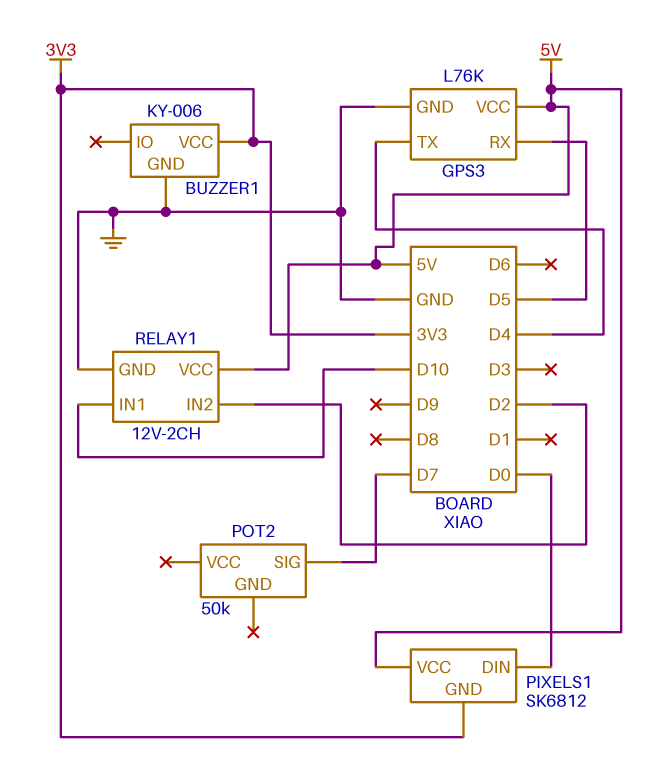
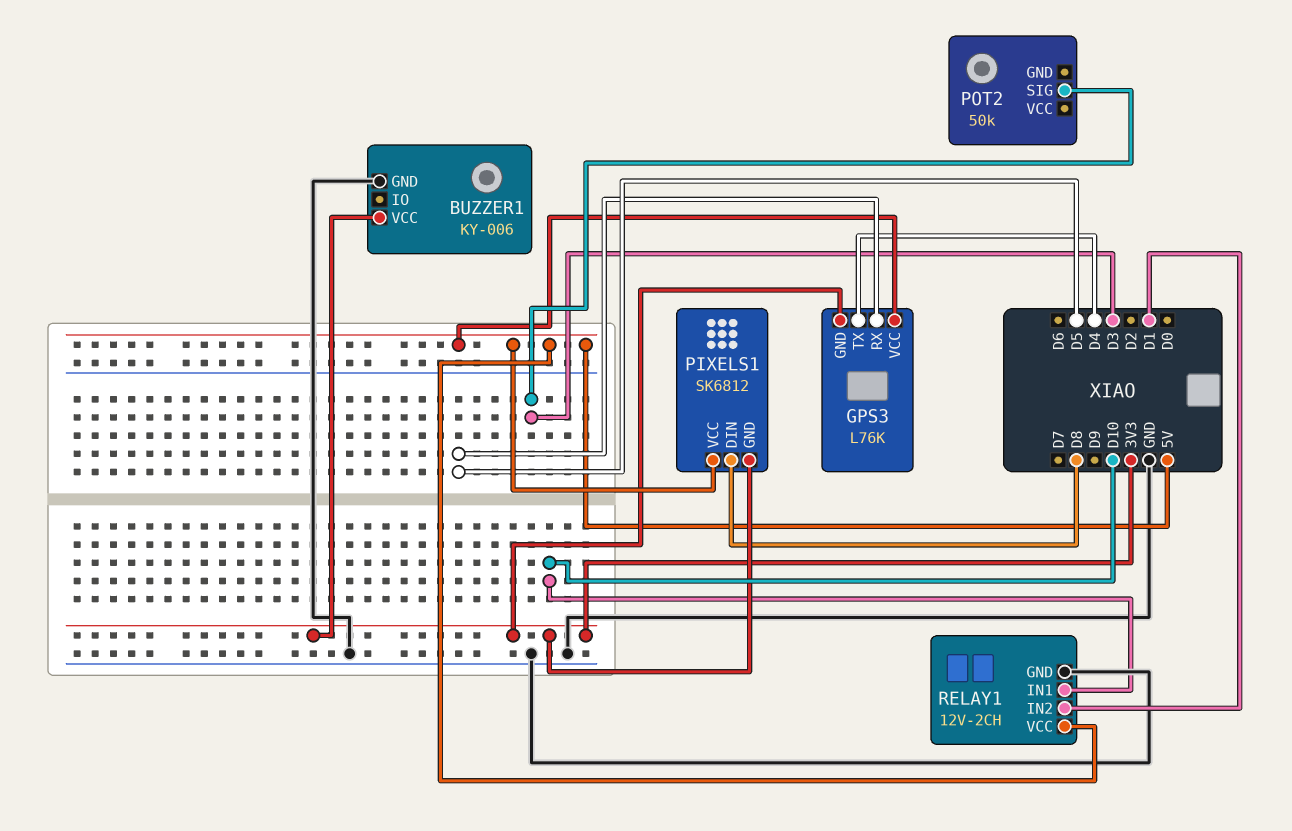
GPS3 pin GND: GND -> 3V3
PIXELS1 pin DIN: D0 -> D8
POT2 pin SIG: D7 -> D3
RELAY1 pin IN2: D2 -> D1

